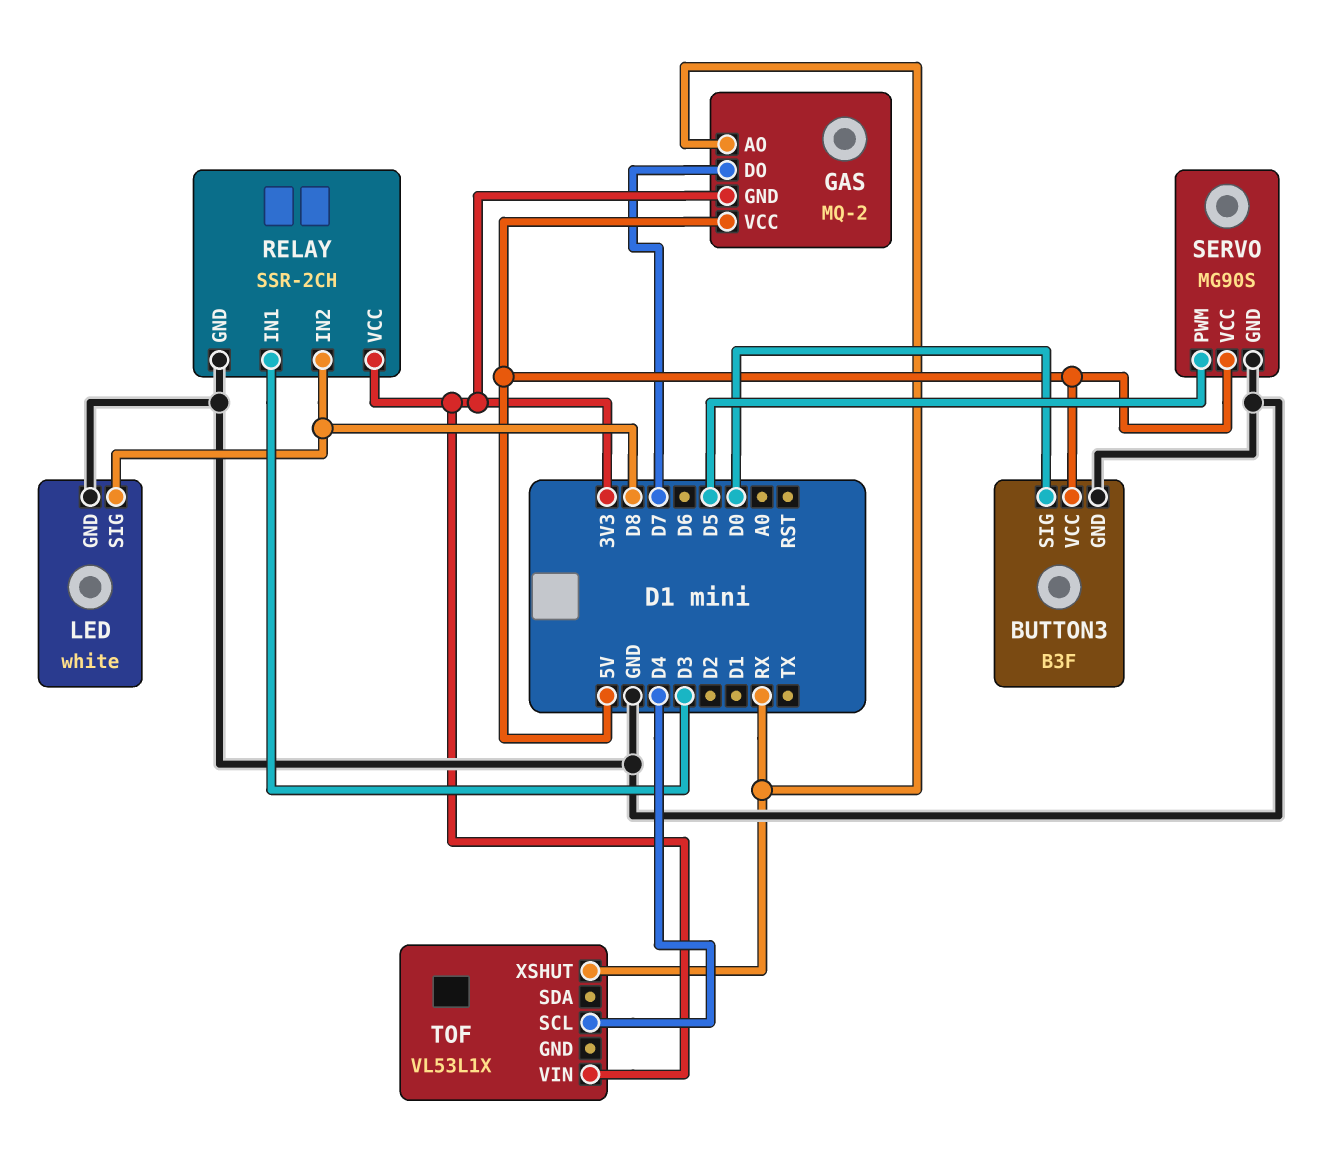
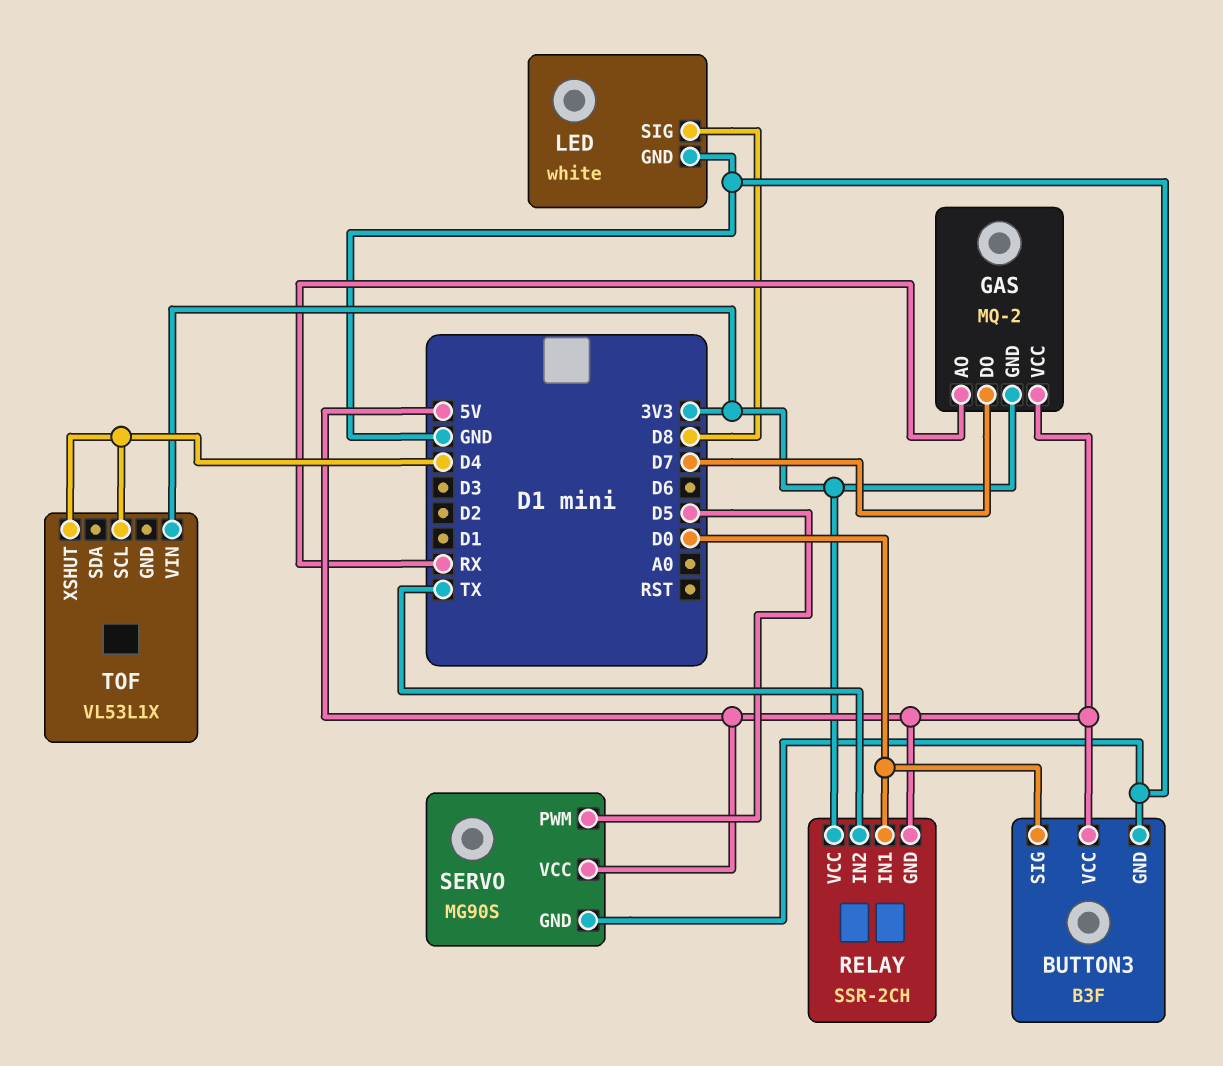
RELAY pin GND: GND -> 5V
RELAY pin IN1: D3 -> D0
RELAY pin IN2: D8 -> TX
TOF pin XSHUT: RX -> D4

